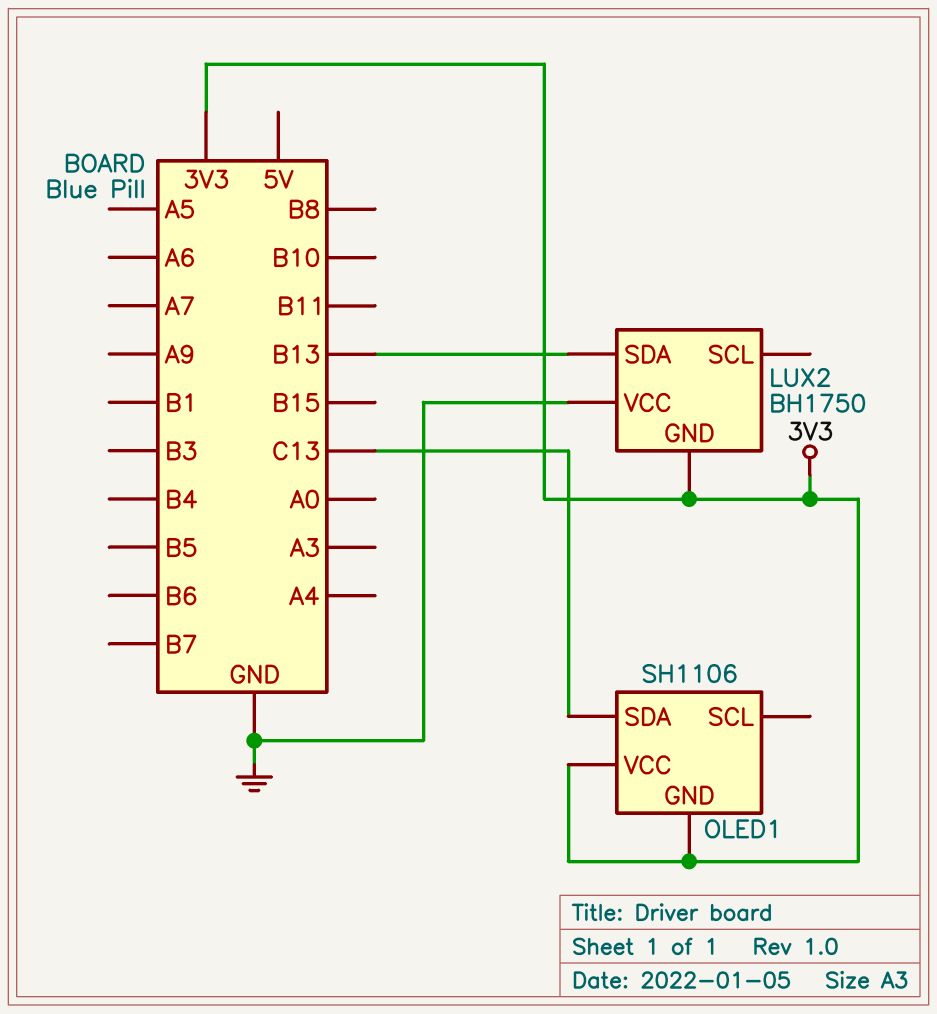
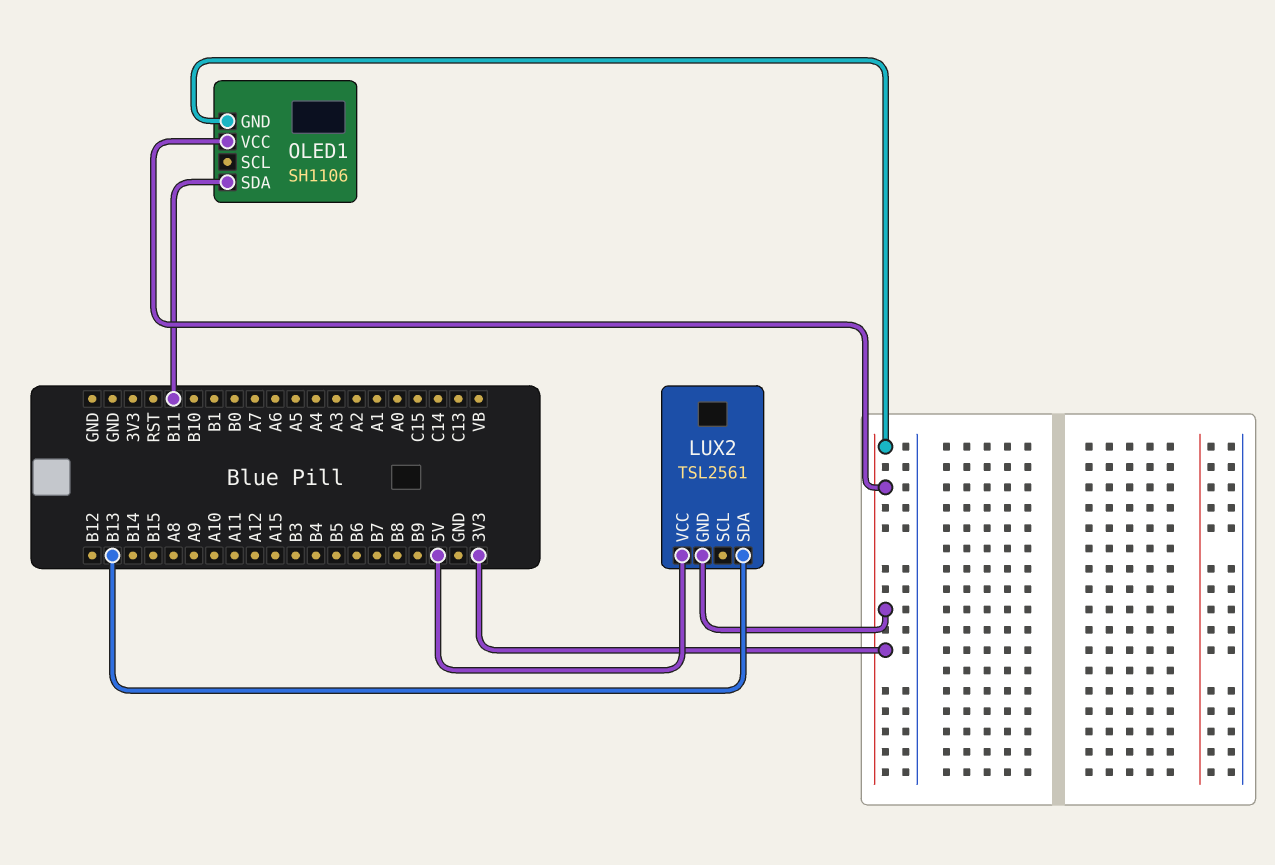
LUX2: BH1750 -> TSL2561
LUX2 pin VCC: GND -> 5V
OLED1 pin SDA: C13 -> B11

